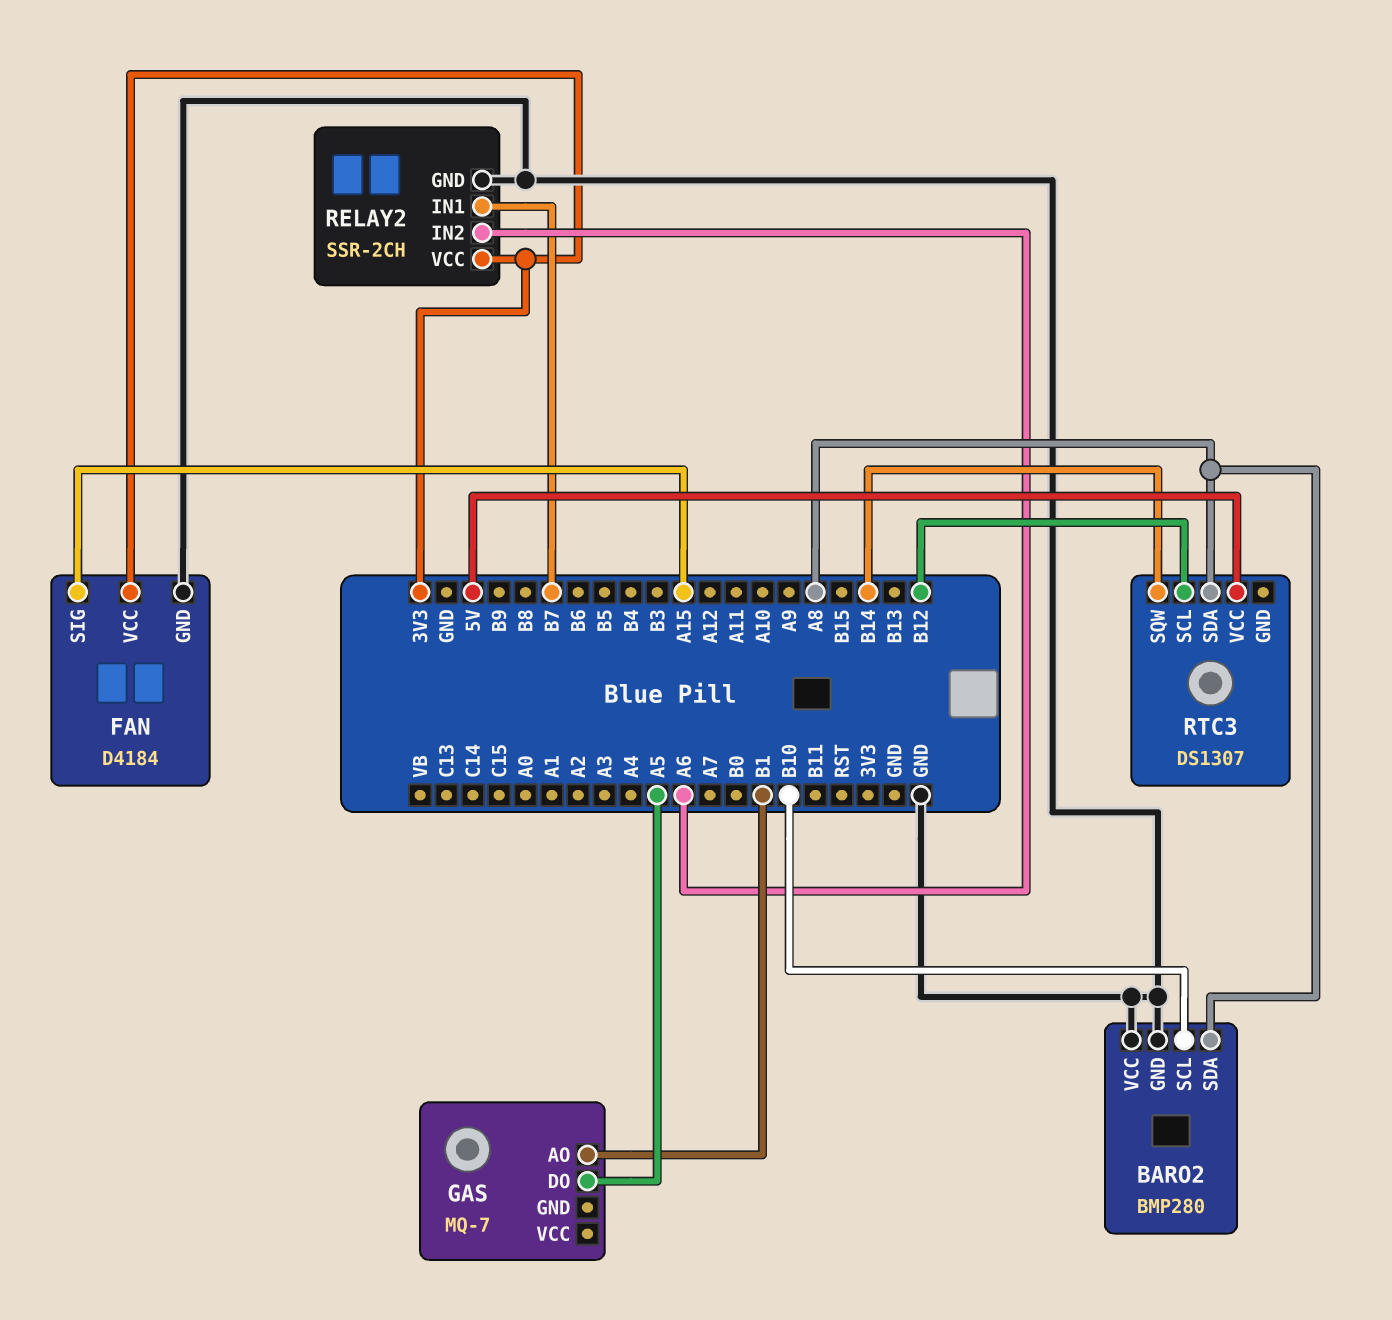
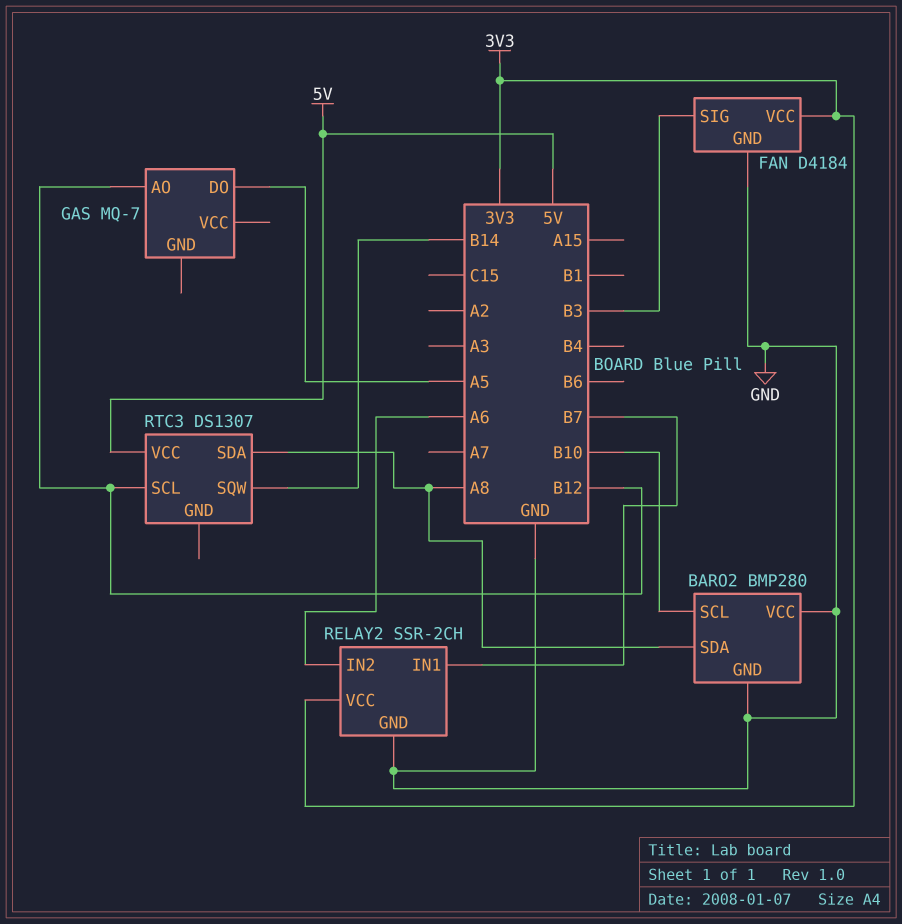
FAN pin SIG: A15 -> B3
GAS pin AO: B1 -> B12

